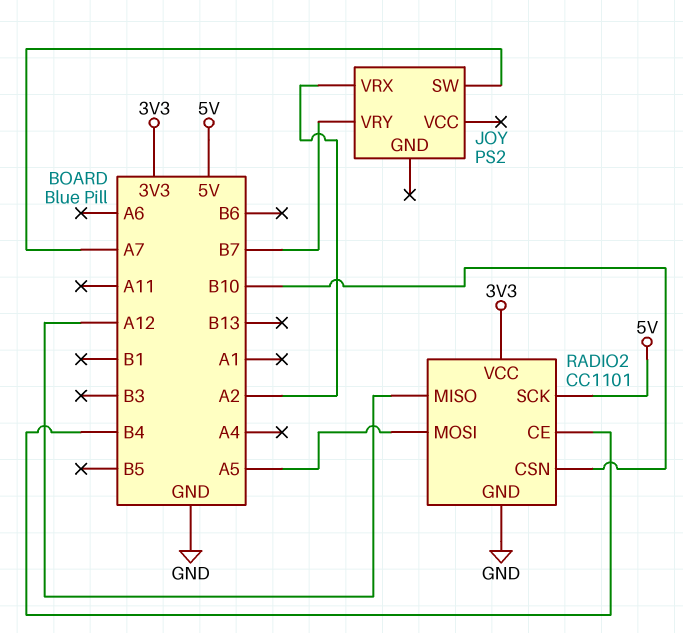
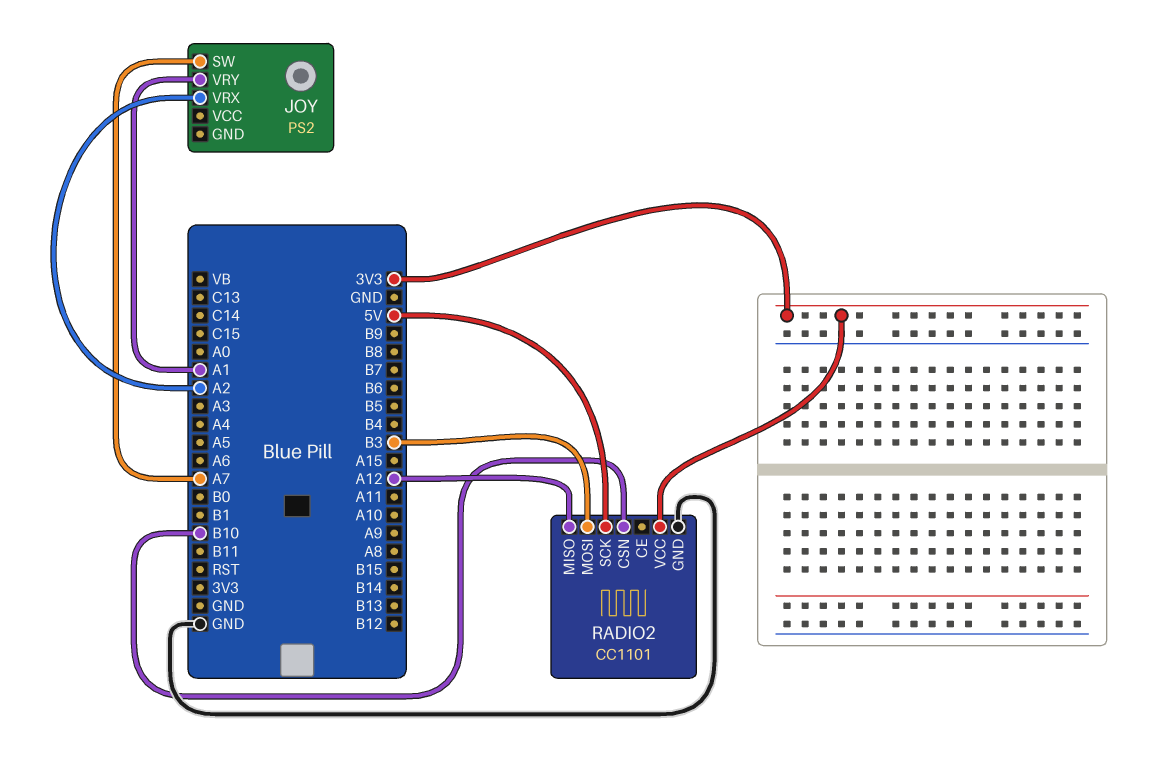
JOY pin VRY: B7 -> A1
RADIO2 pin CE: B4 -> none
RADIO2 pin MOSI: A5 -> B3

